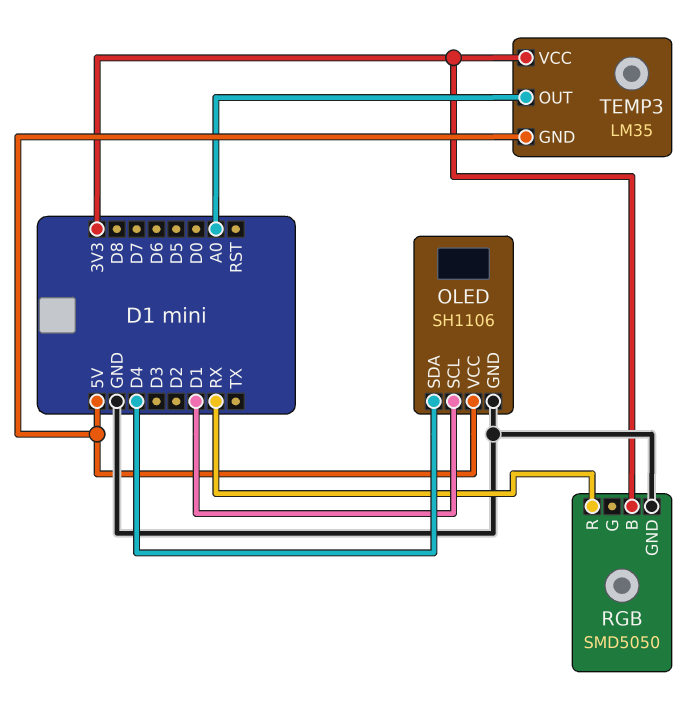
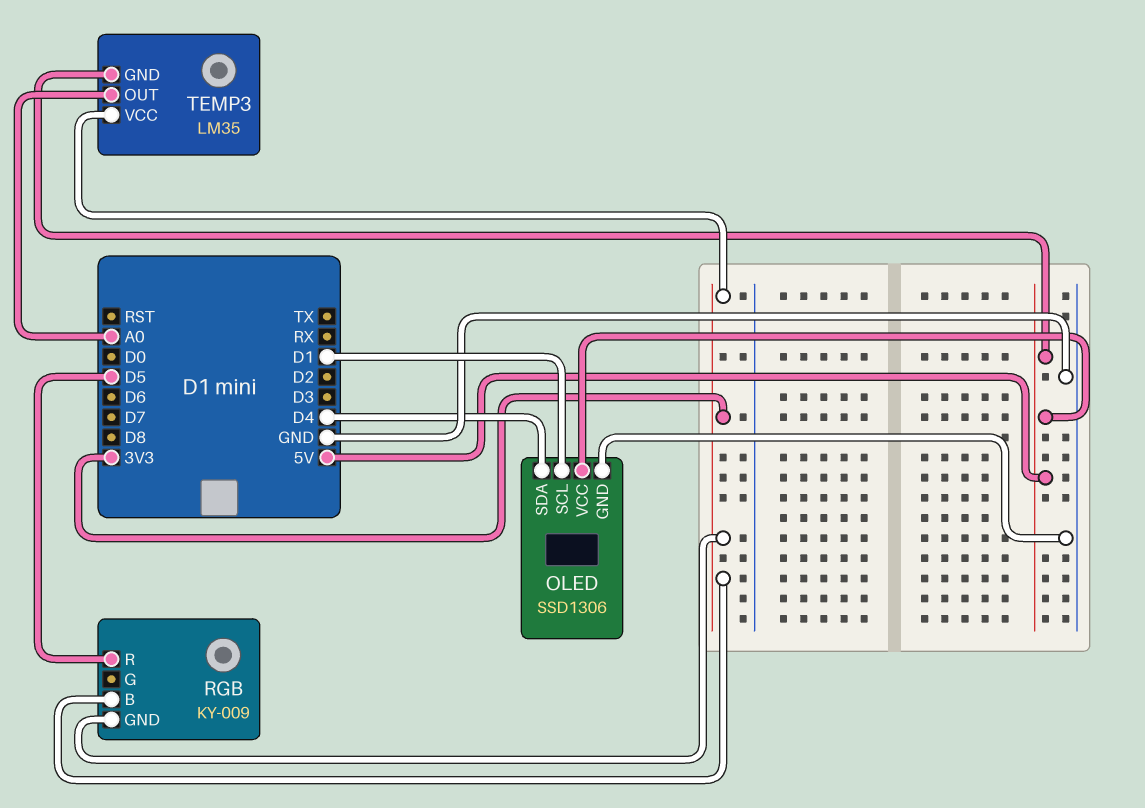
OLED: SH1106 -> SSD1306
RGB: SMD5050 -> KY-009
RGB pin GND: GND -> 3V3
RGB pin R: RX -> D5

